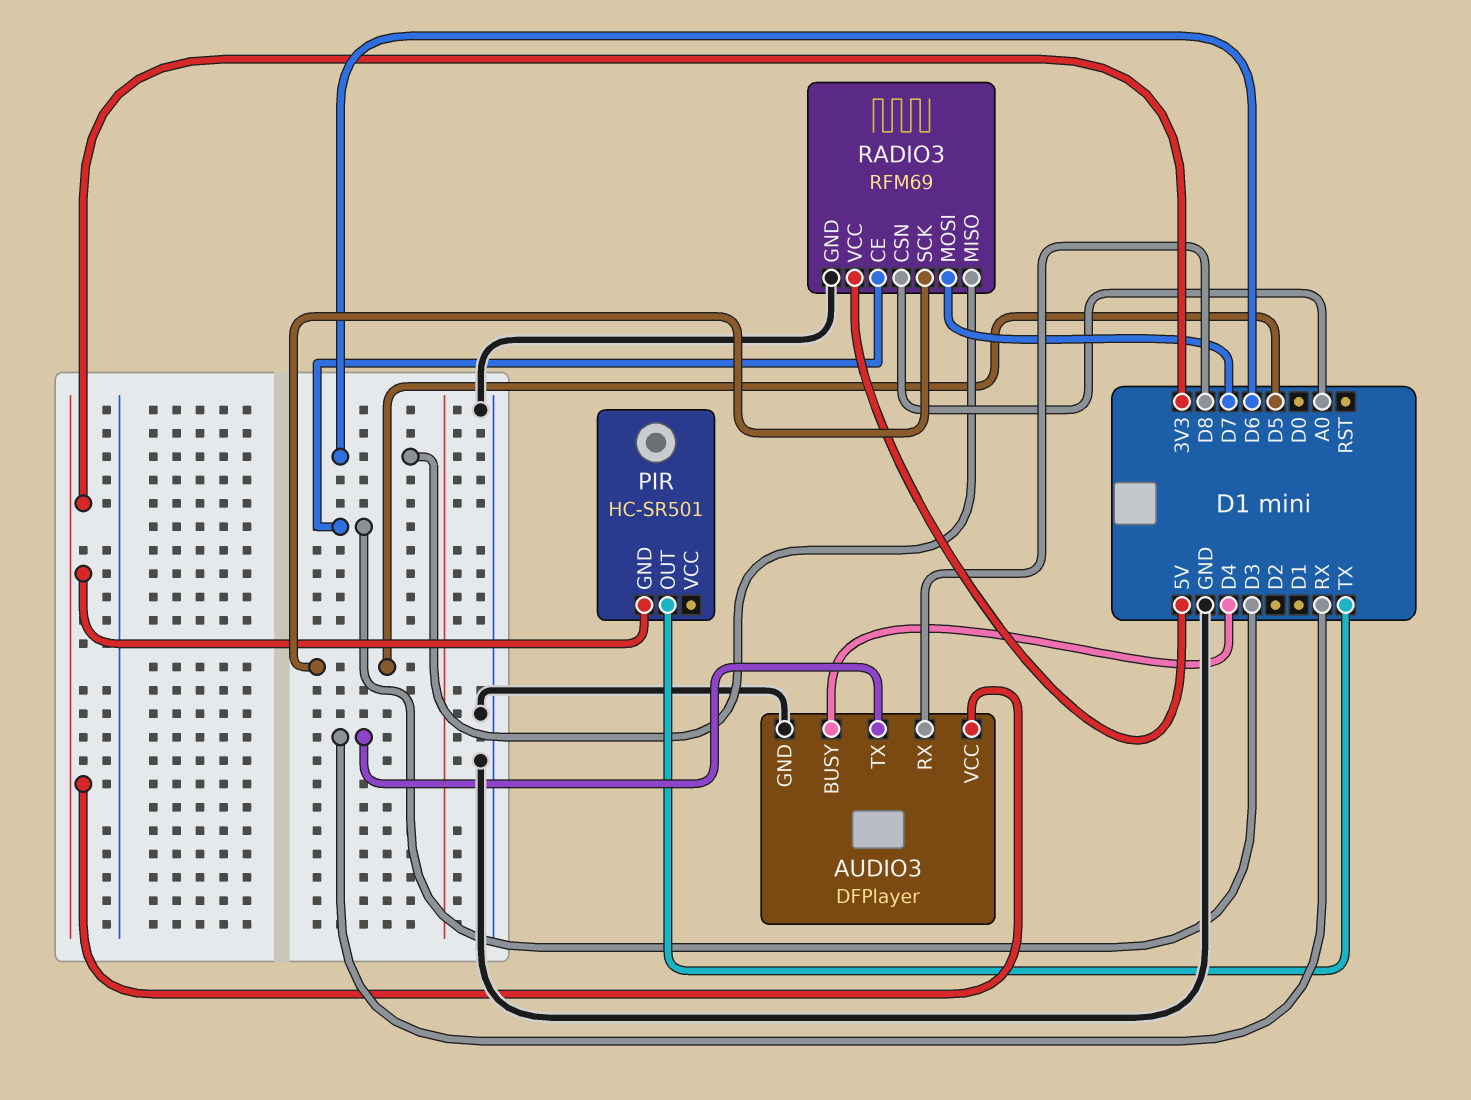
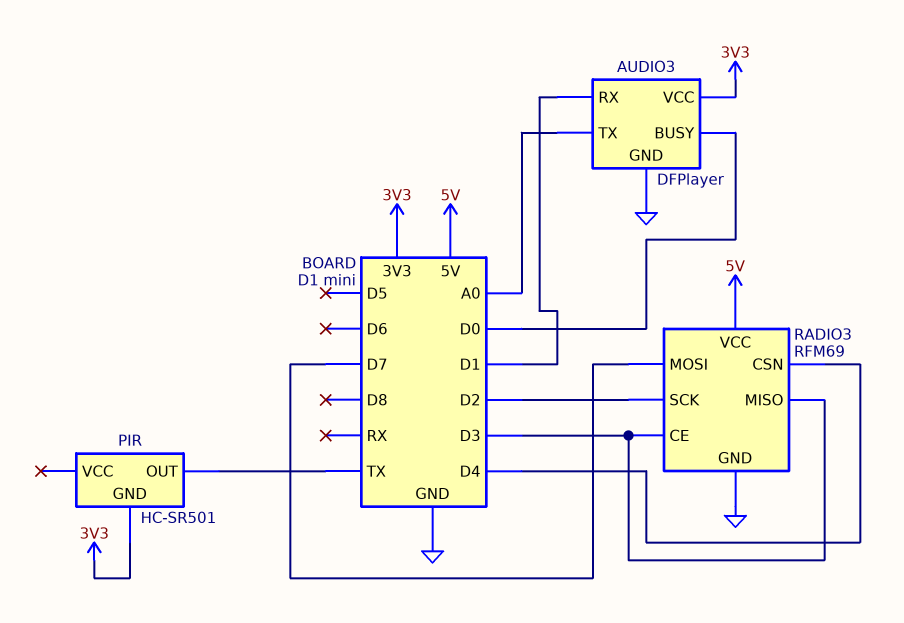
AUDIO3 pin BUSY: D4 -> D0
AUDIO3 pin RX: D8 -> D1
AUDIO3 pin TX: RX -> A0
RADIO3 pin CSN: A0 -> D4
RADIO3 pin MISO: D6 -> D3
RADIO3 pin SCK: D5 -> D2

